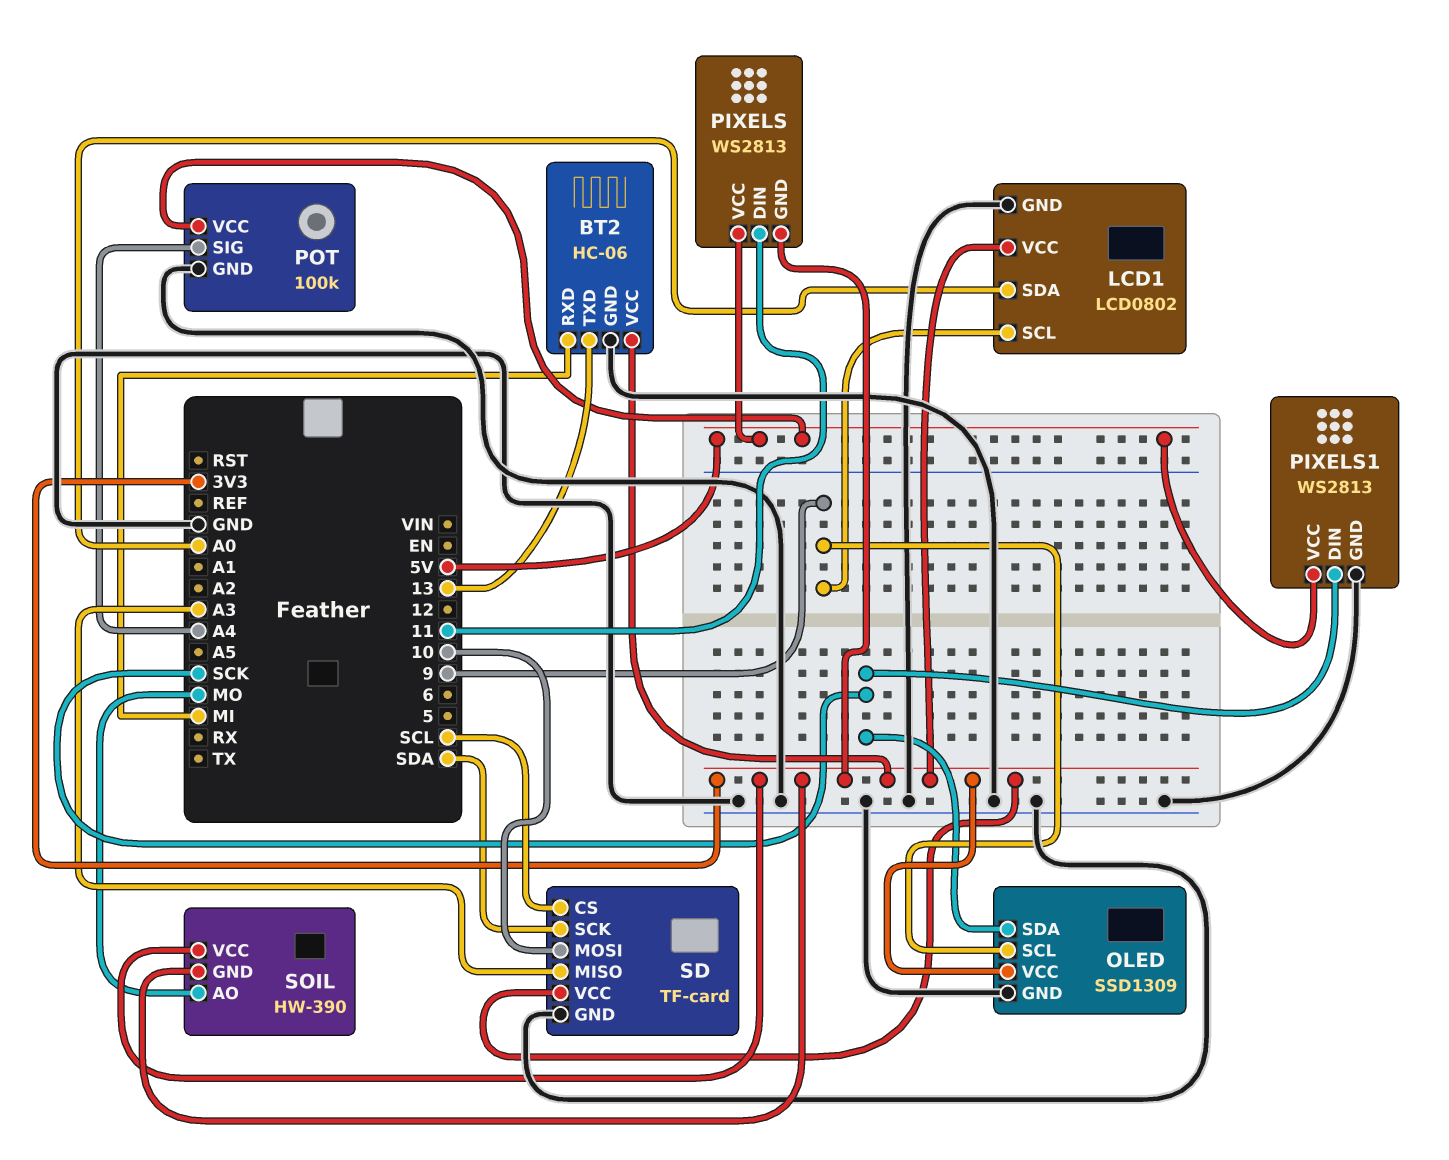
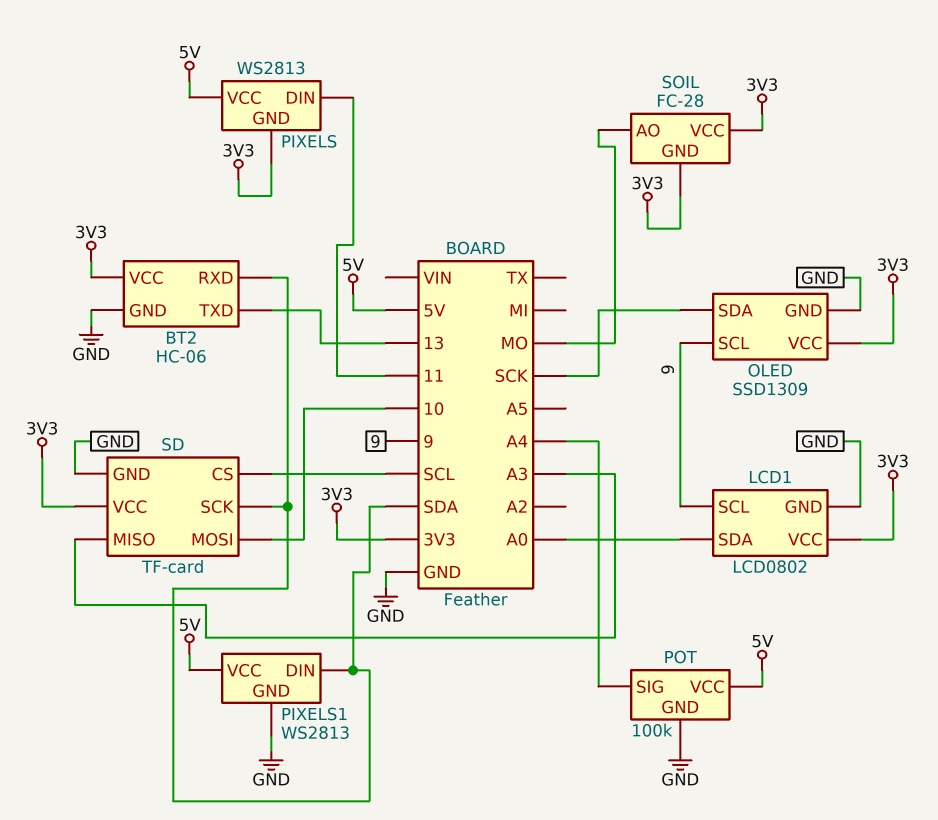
BT2 pin RXD: MI -> SDA
PIXELS1 pin DIN: SCK -> SDA
SOIL: HW-390 -> FC-28

